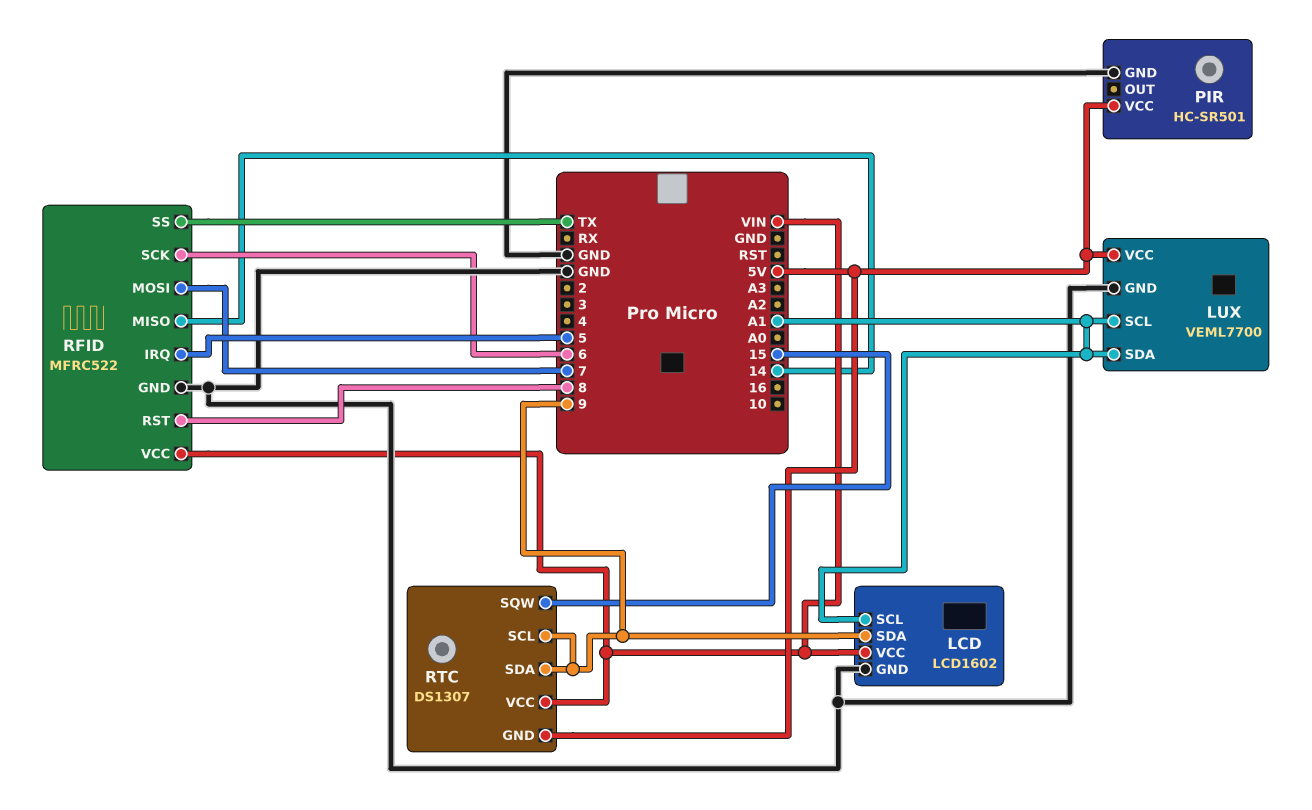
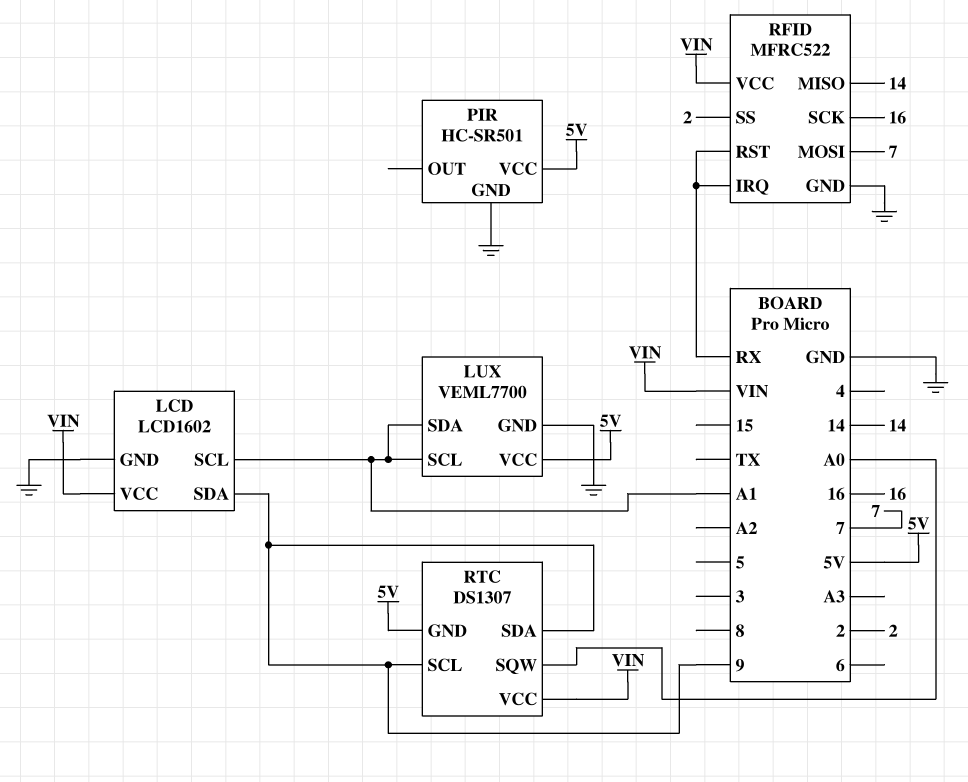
RFID pin IRQ: 5 -> RX
RFID pin RST: 8 -> RX
RFID pin SCK: 6 -> 16
RFID pin SS: TX -> 2
RTC pin SQW: 15 -> A0

